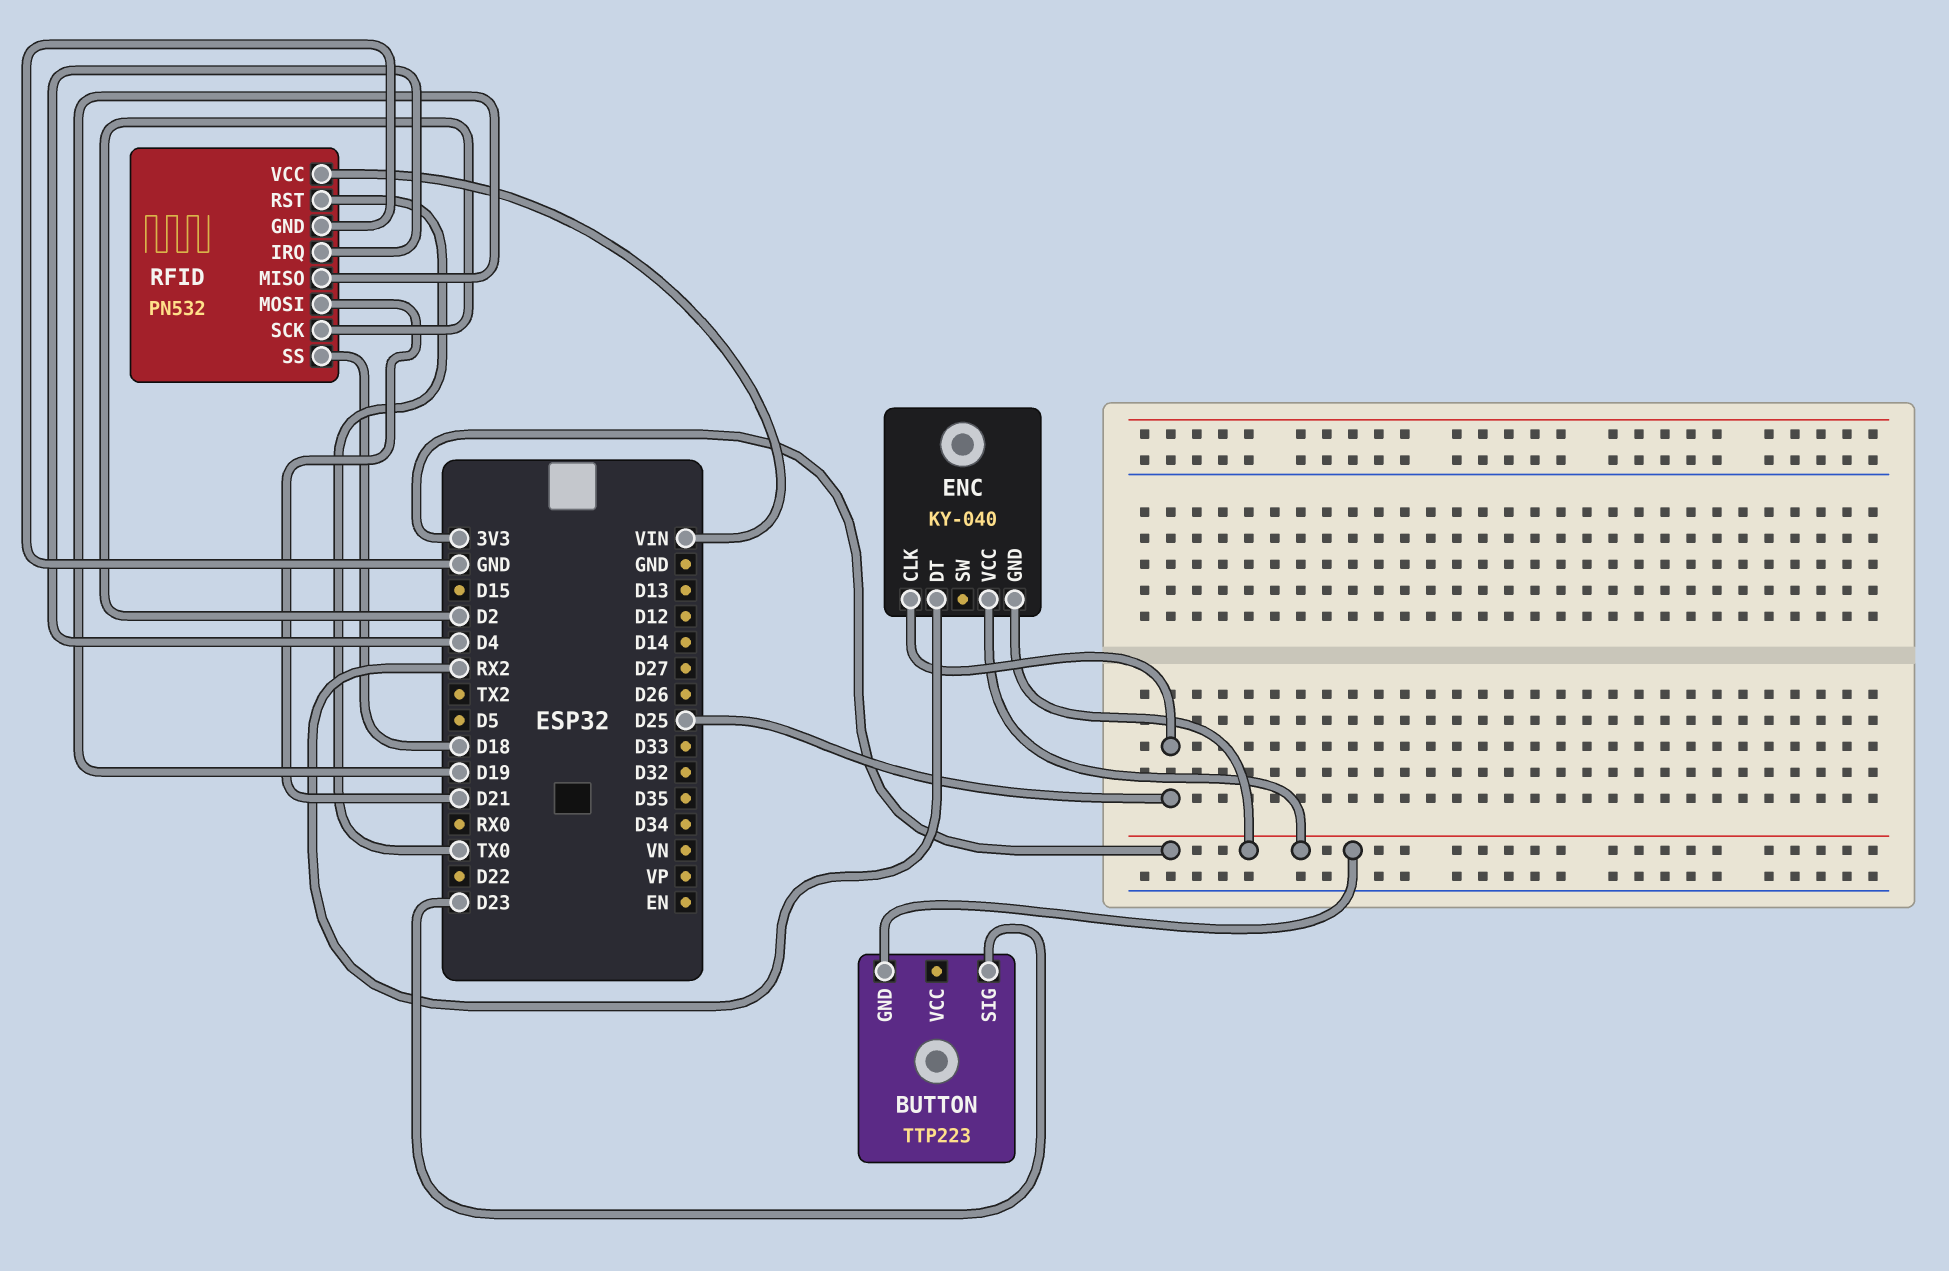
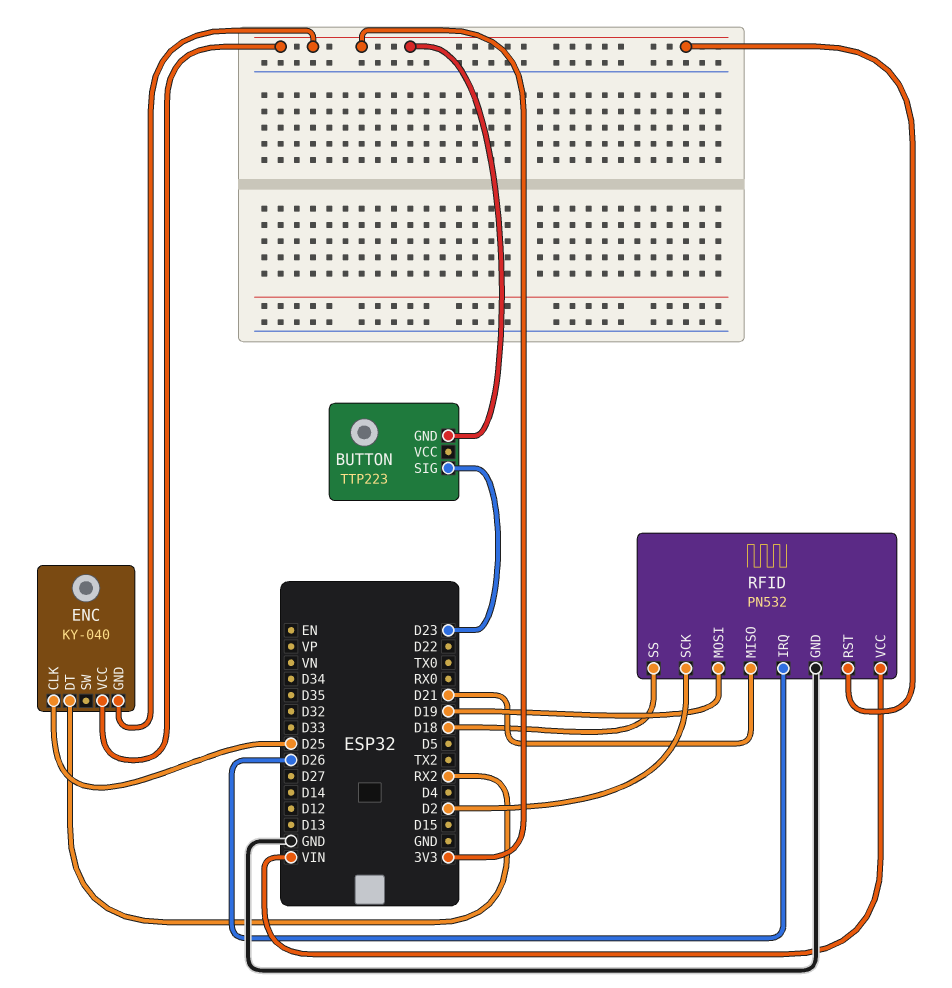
RFID pin IRQ: D4 -> D26
RFID pin MISO: D19 -> D21
RFID pin MOSI: D21 -> D19
RFID pin RST: TX0 -> 3V3

